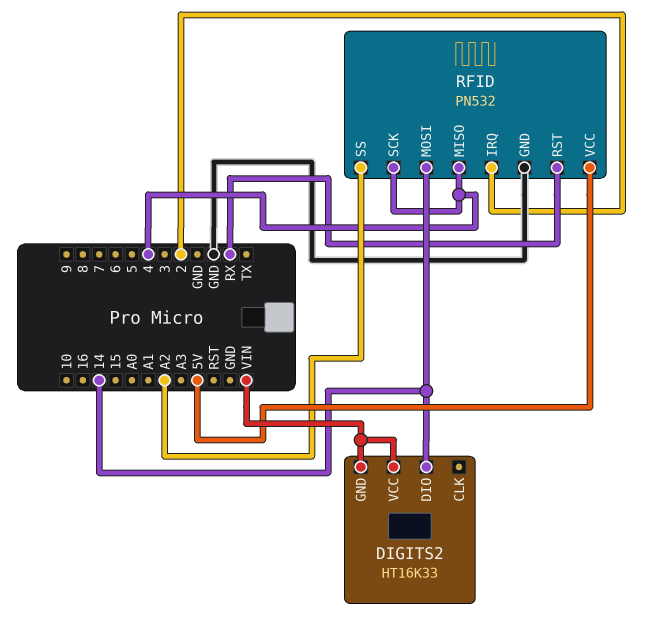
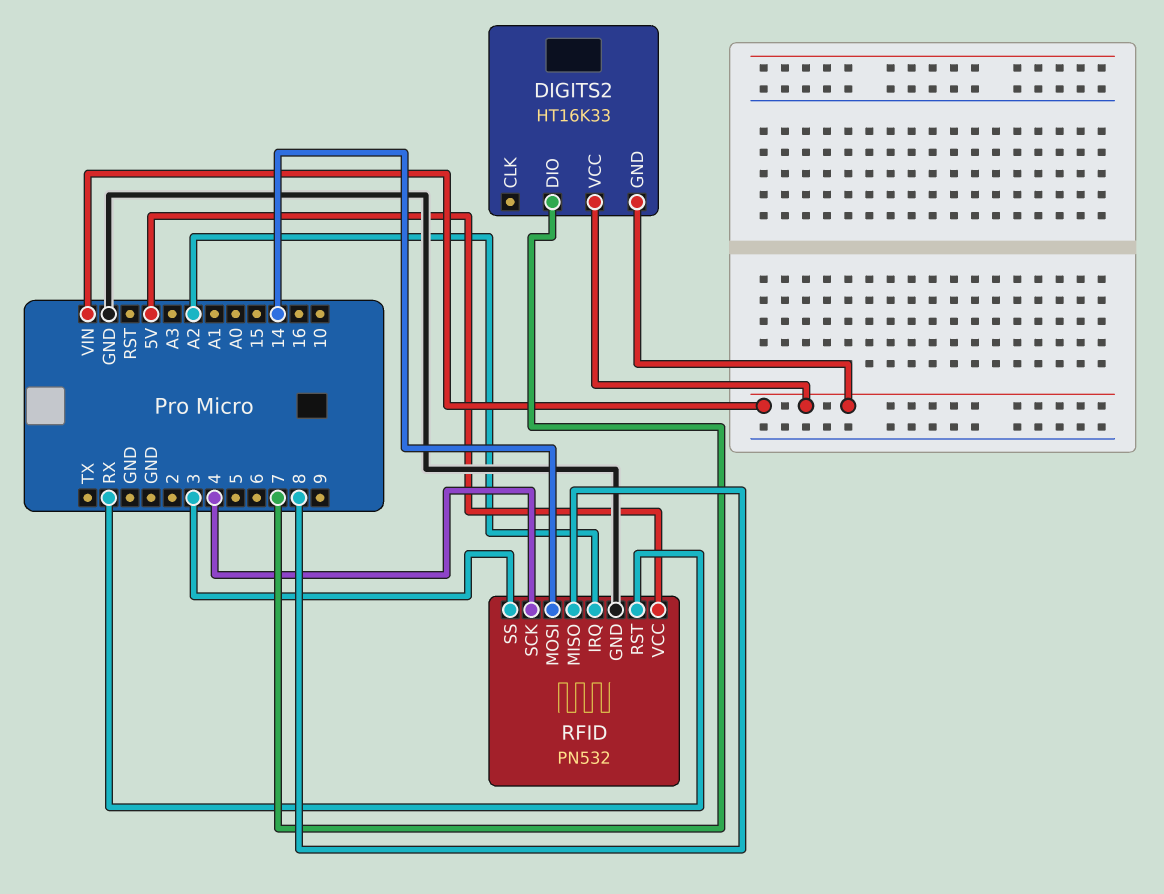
DIGITS2 pin DIO: 14 -> 7
RFID pin IRQ: 2 -> A2
RFID pin MISO: 4 -> 8
RFID pin SS: A2 -> 3

